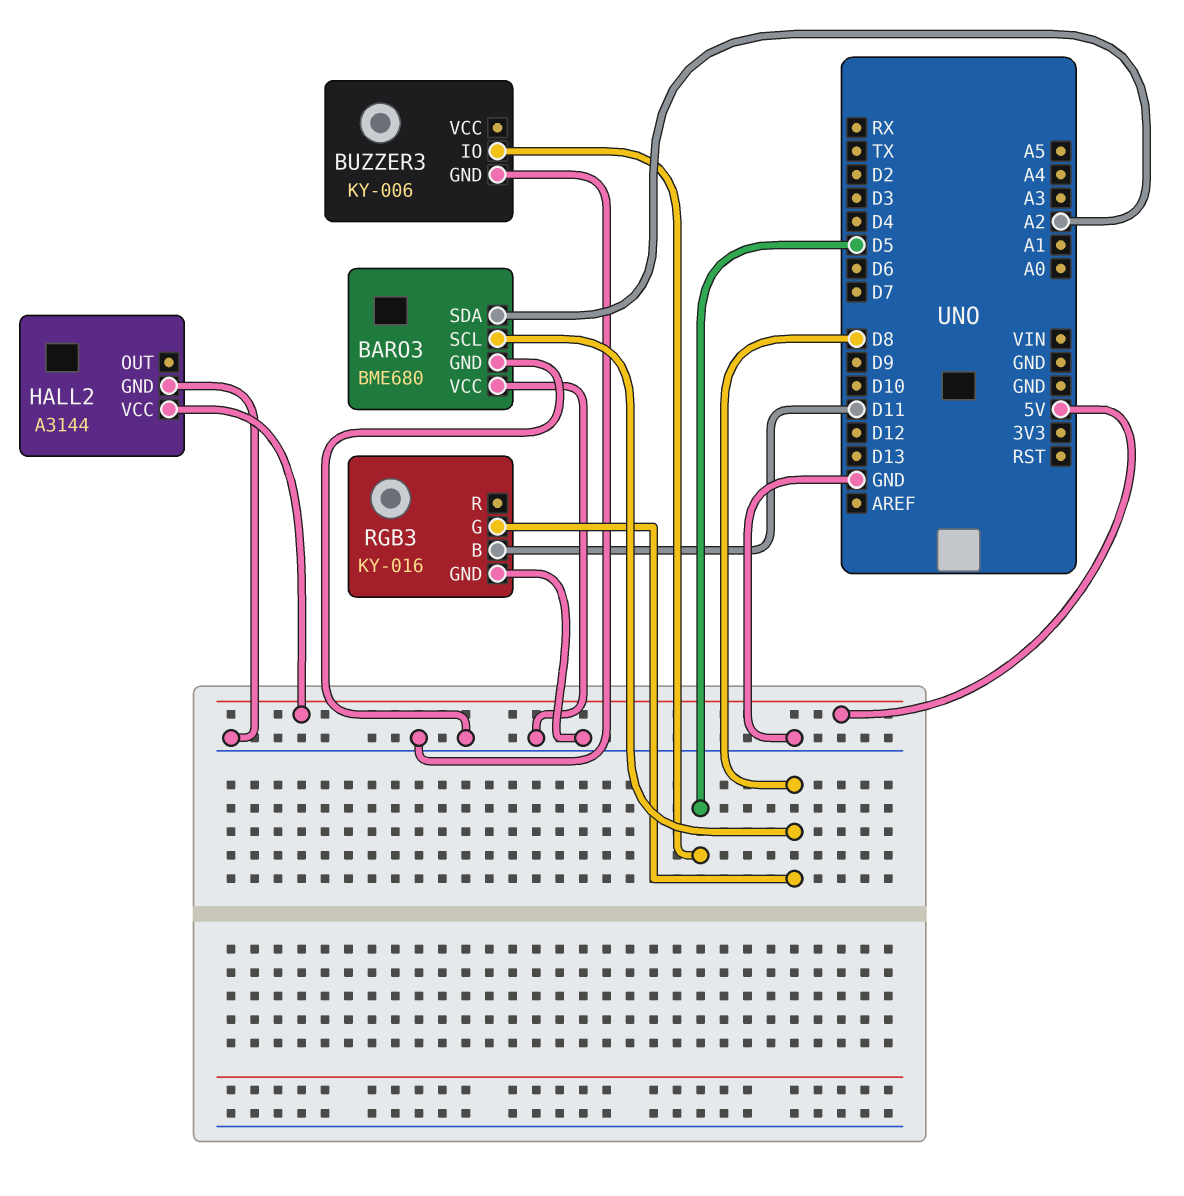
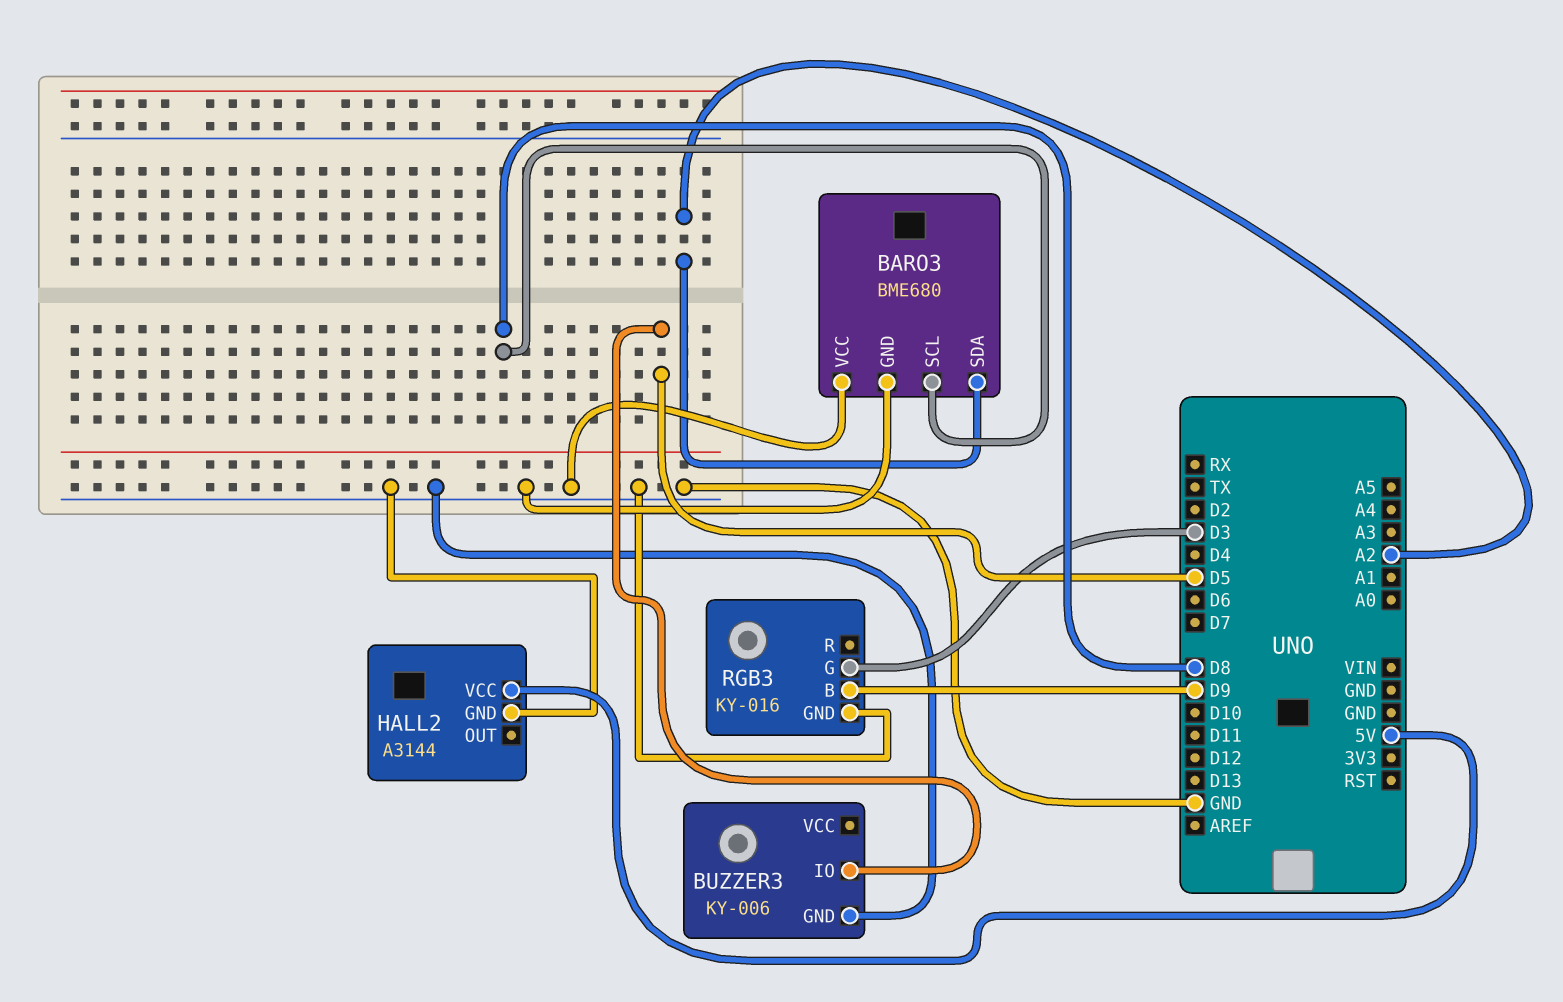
RGB3 pin B: D11 -> D9
RGB3 pin G: D8 -> D3

